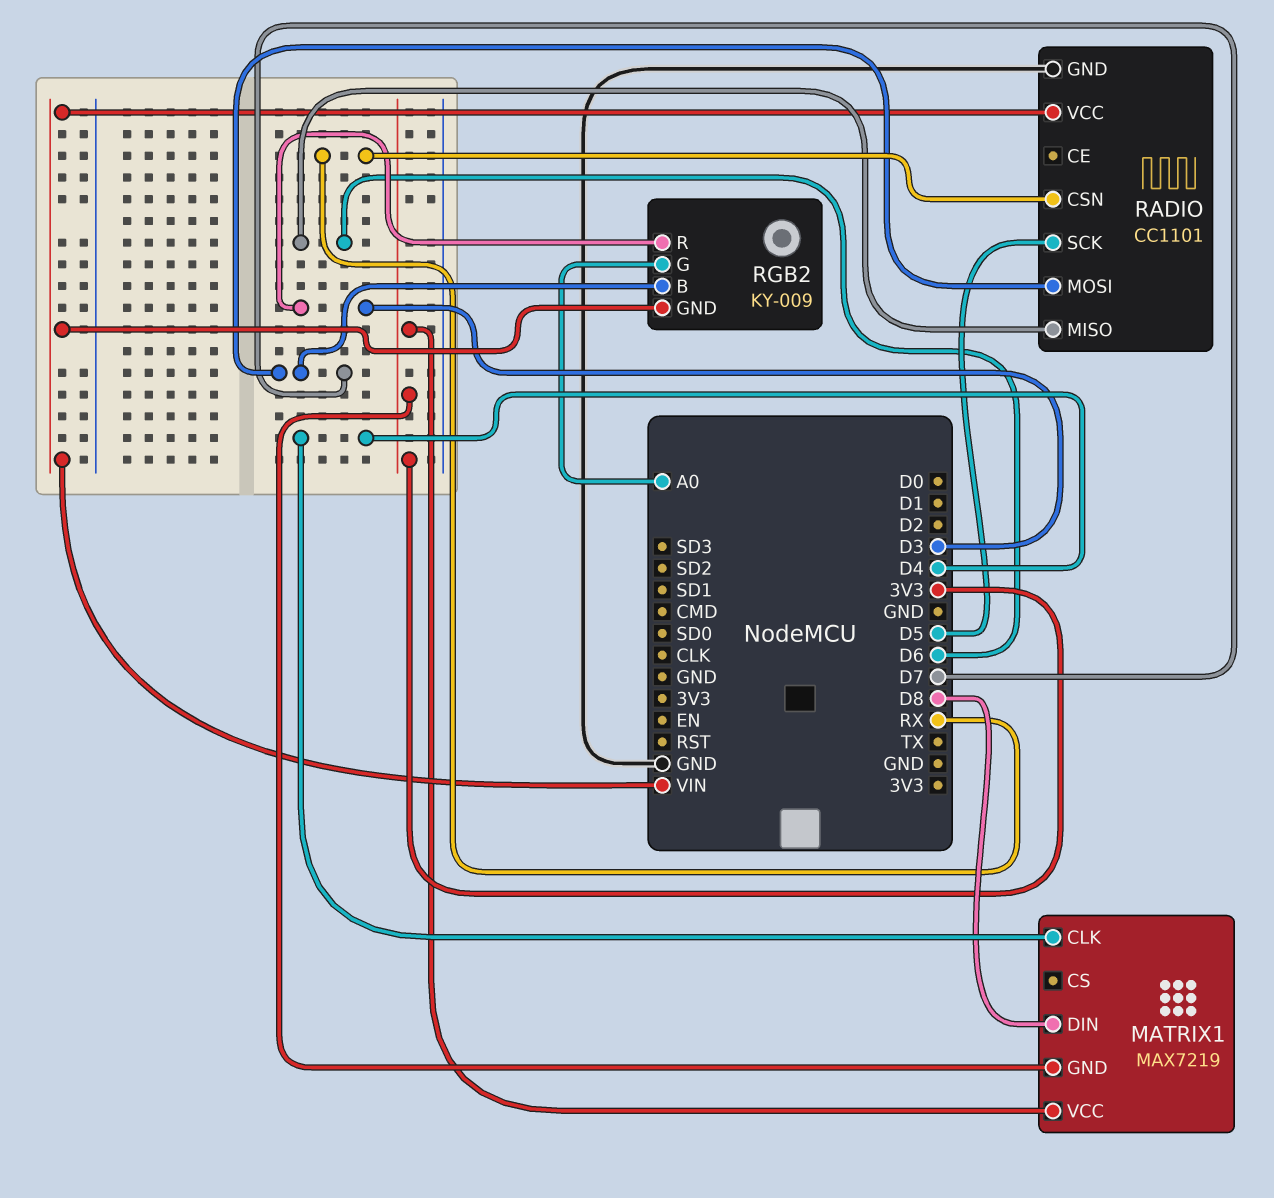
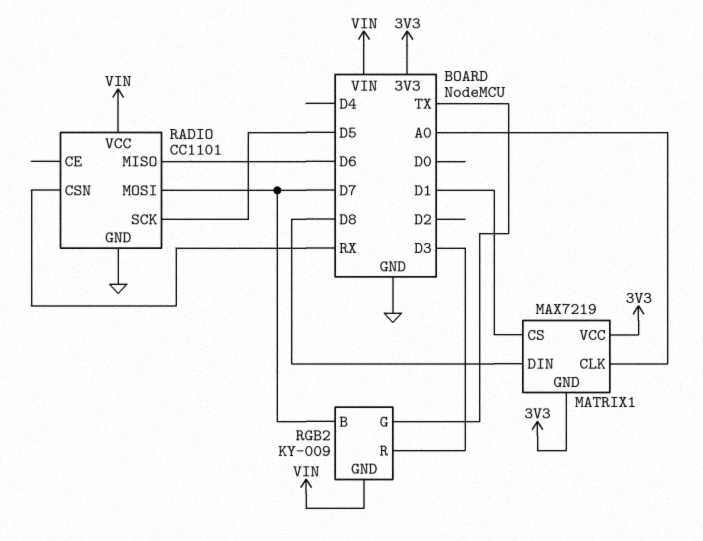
MATRIX1 pin CLK: D4 -> A0
MATRIX1 pin CS: none -> D1
RGB2 pin G: A0 -> TX

